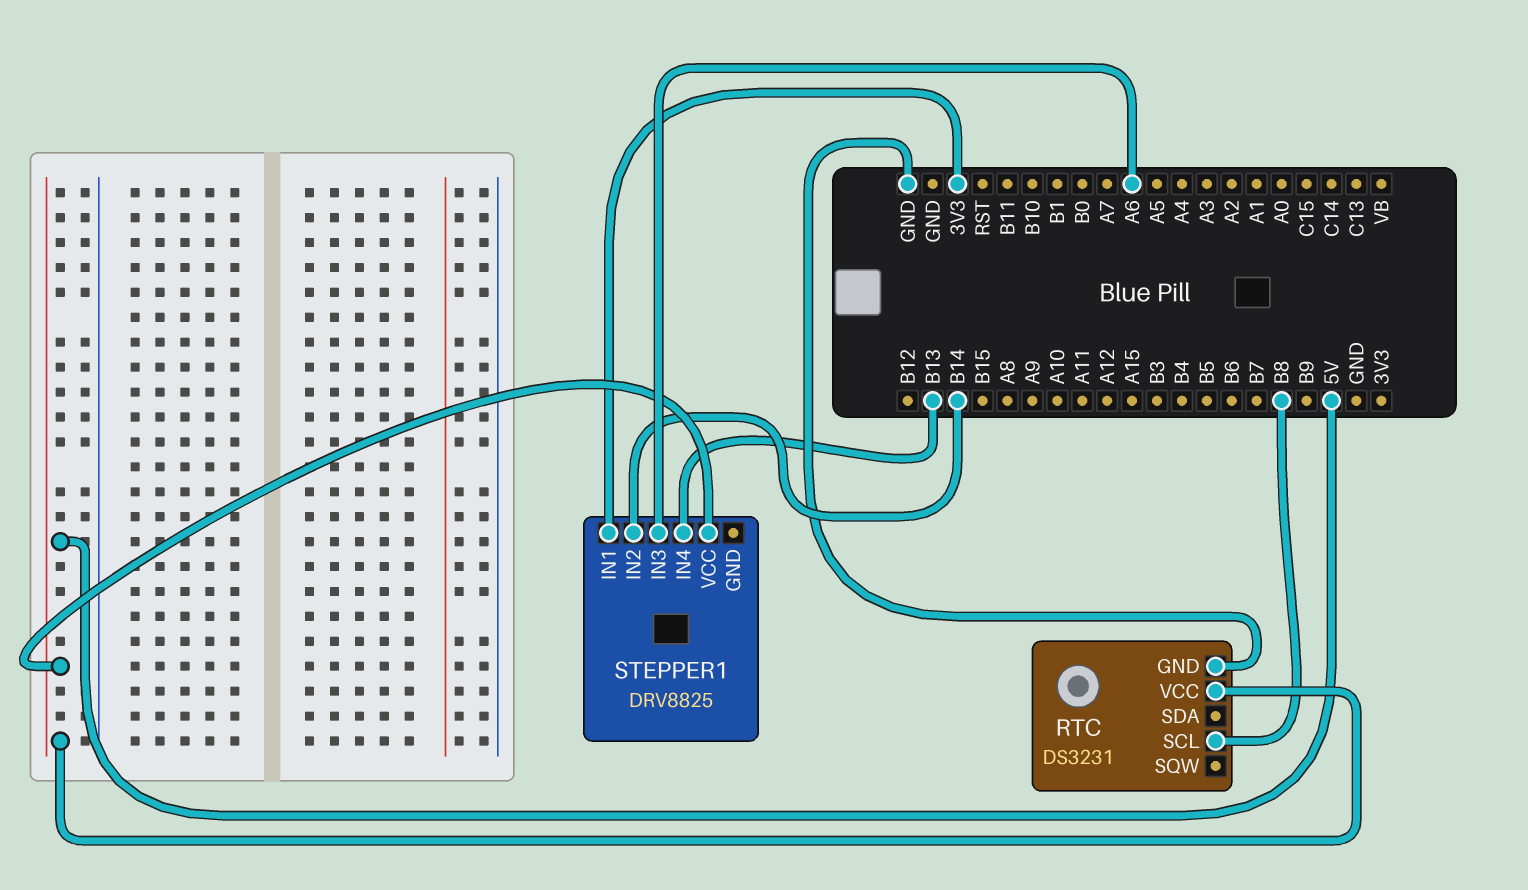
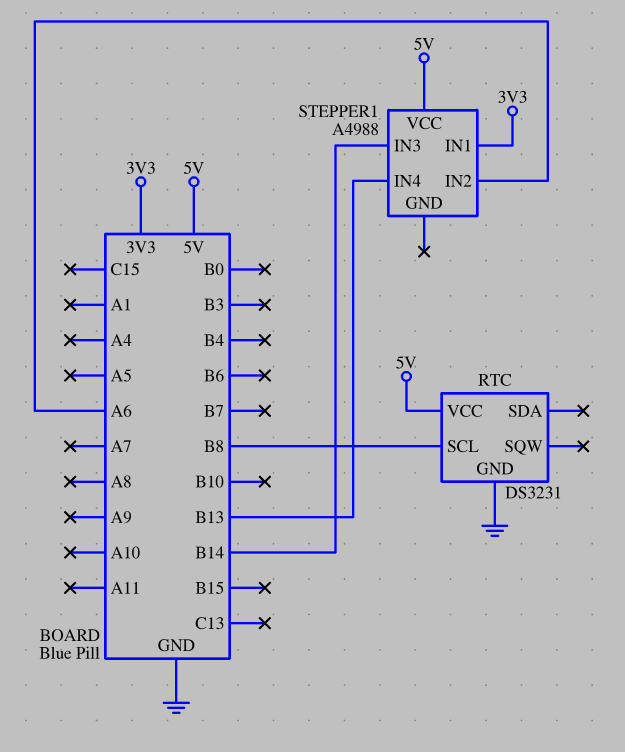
STEPPER1: DRV8825 -> A4988
STEPPER1 pin IN2: B14 -> A6
STEPPER1 pin IN3: A6 -> B14

